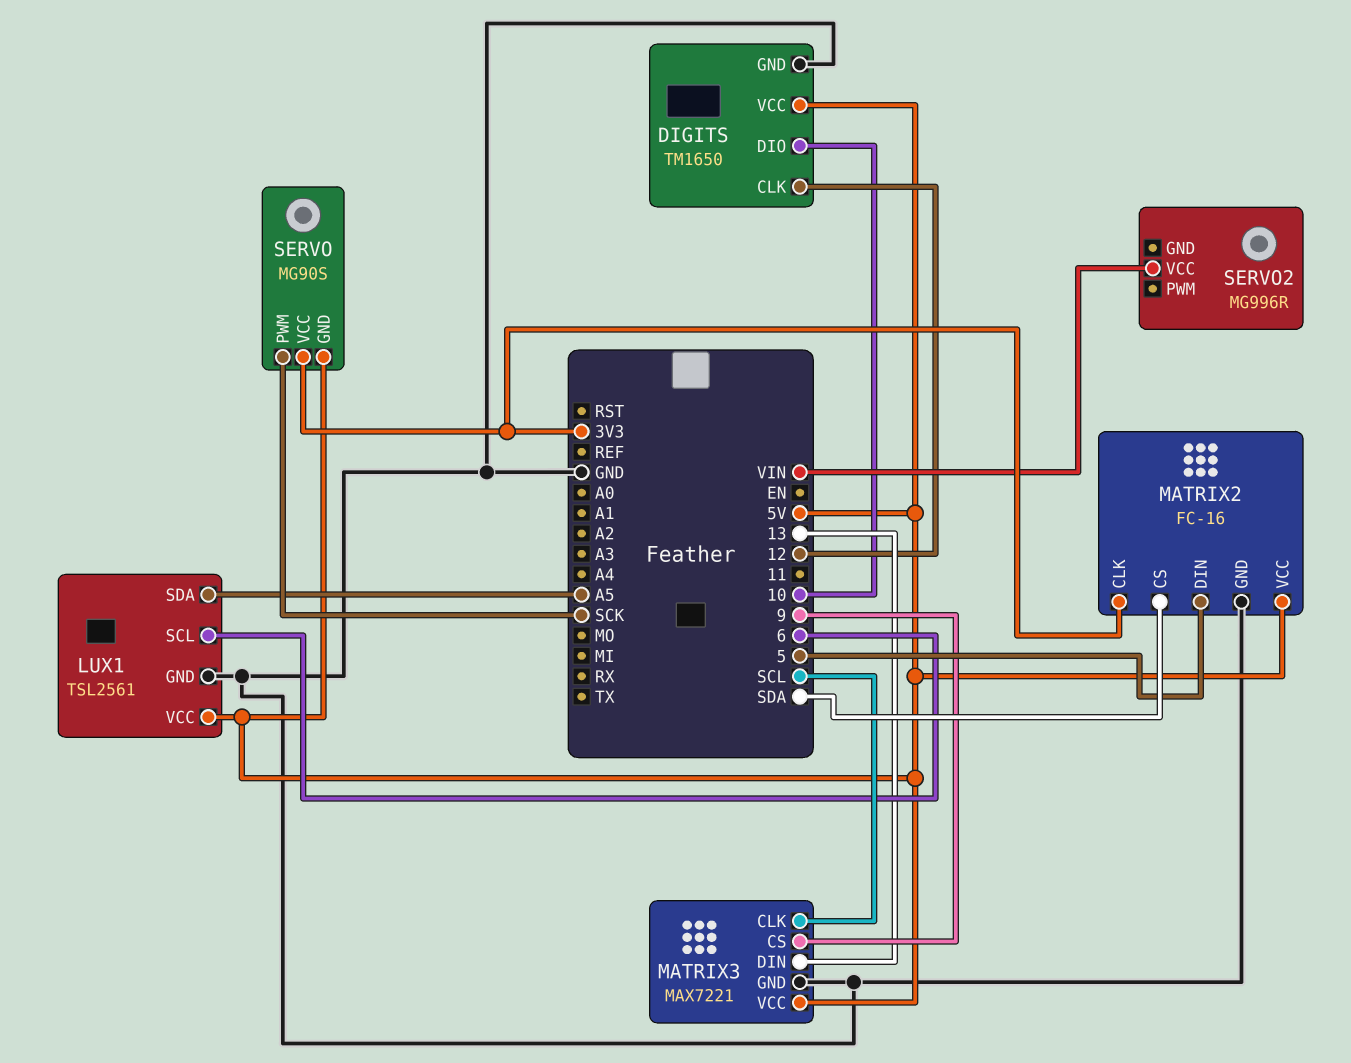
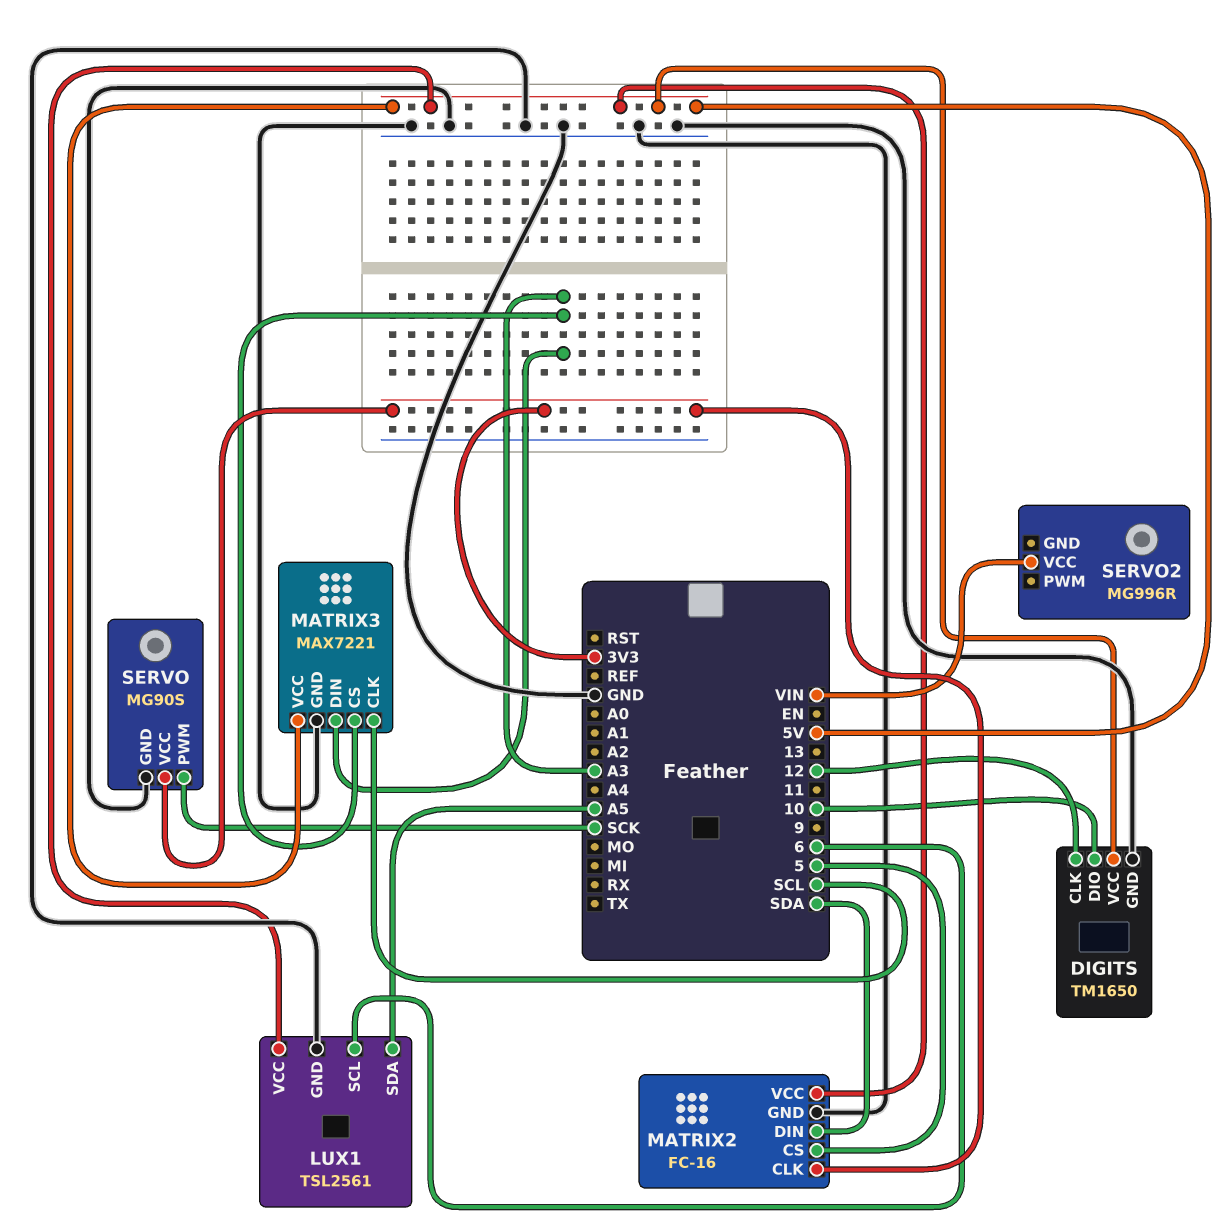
MATRIX2 pin CS: SDA -> 5
MATRIX2 pin DIN: 5 -> SDA
MATRIX3 pin CS: 9 -> A3
MATRIX3 pin DIN: 13 -> A3
SERVO pin GND: 5V -> GND

